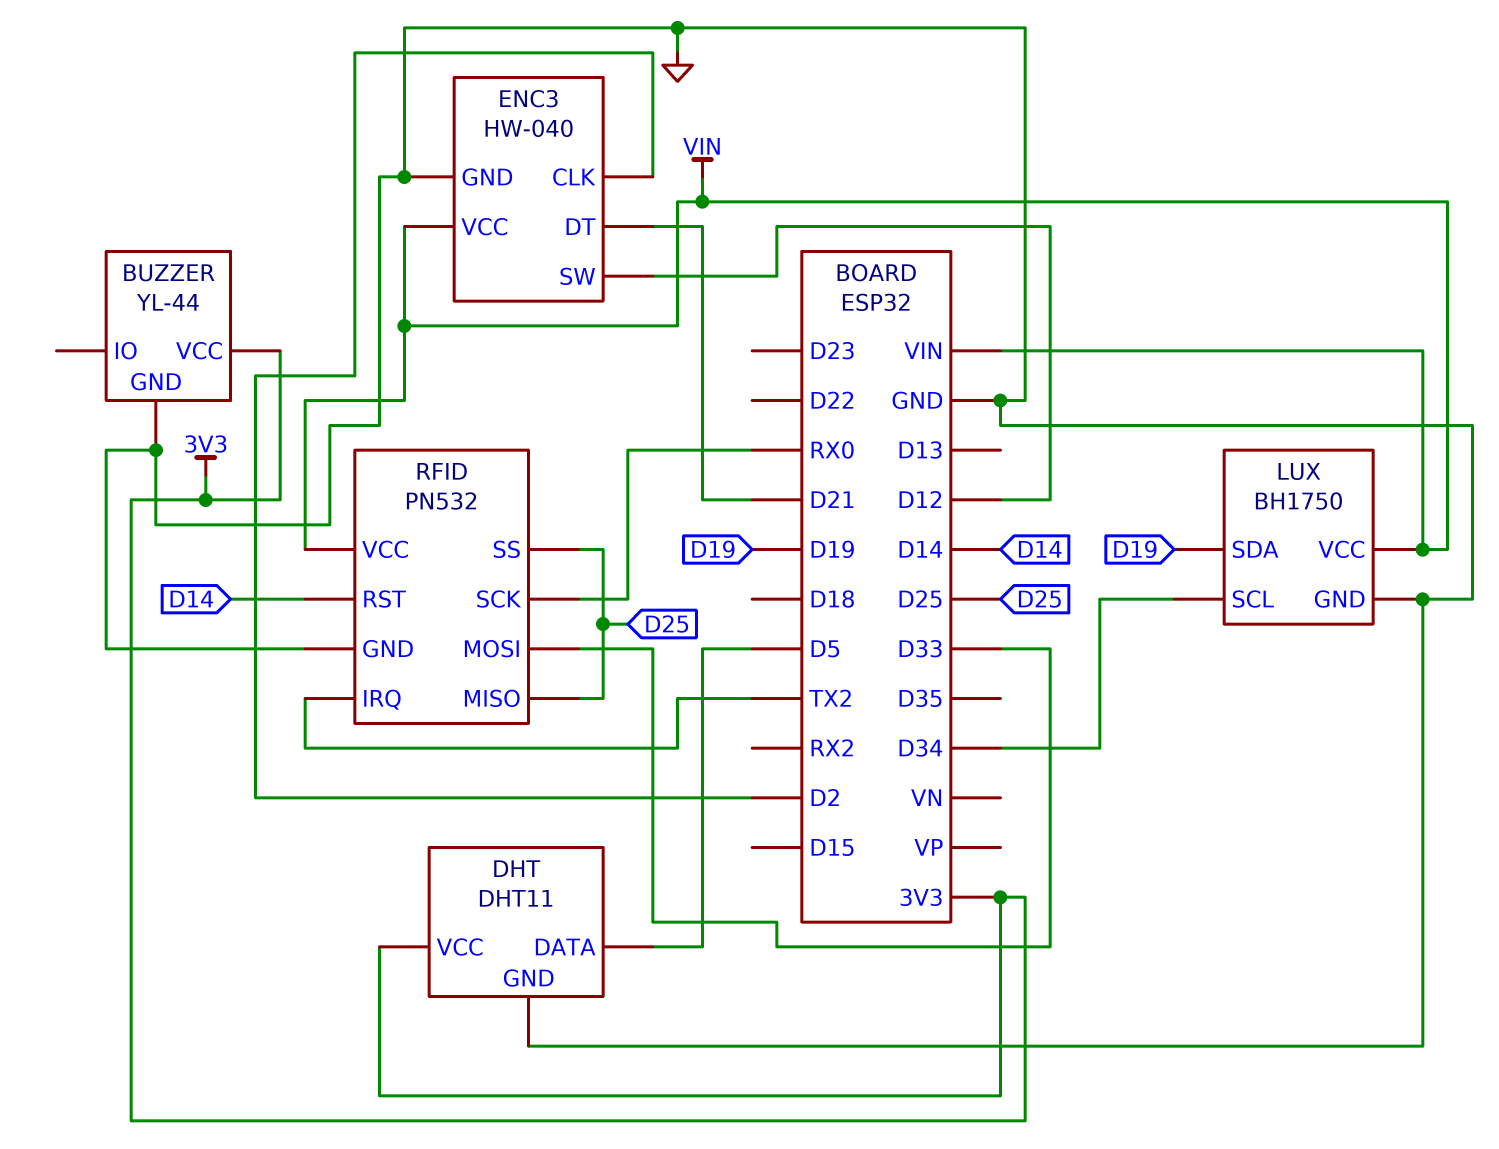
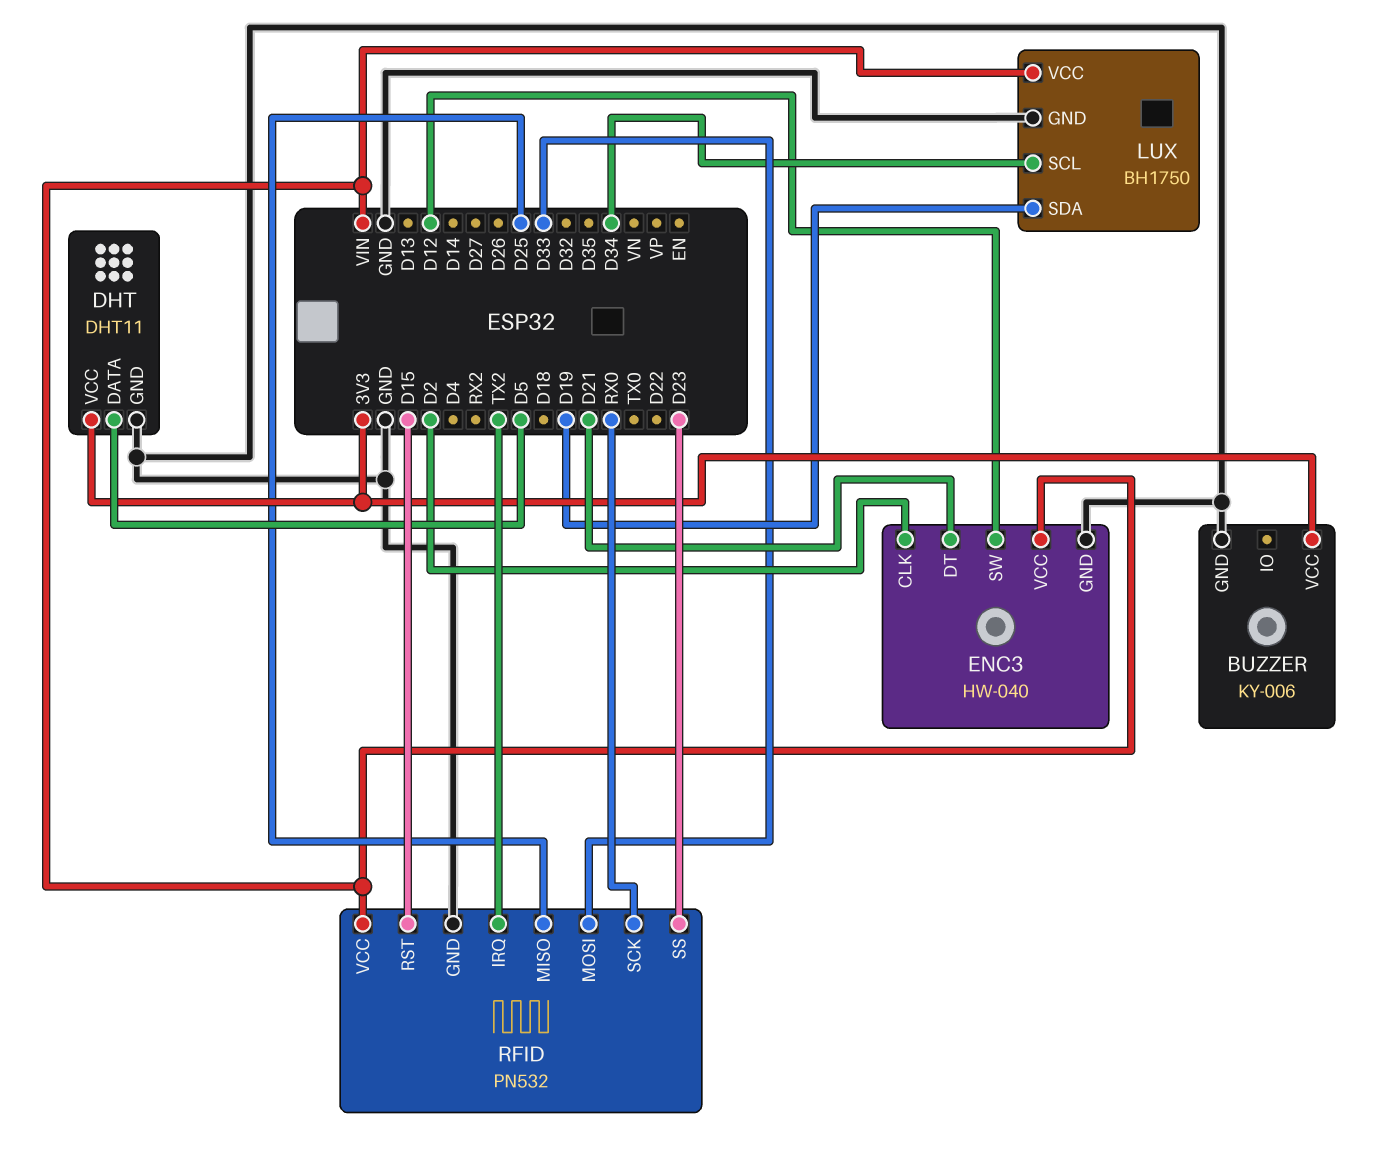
BUZZER: YL-44 -> KY-006
RFID pin RST: D14 -> D15
RFID pin SS: D25 -> D23

